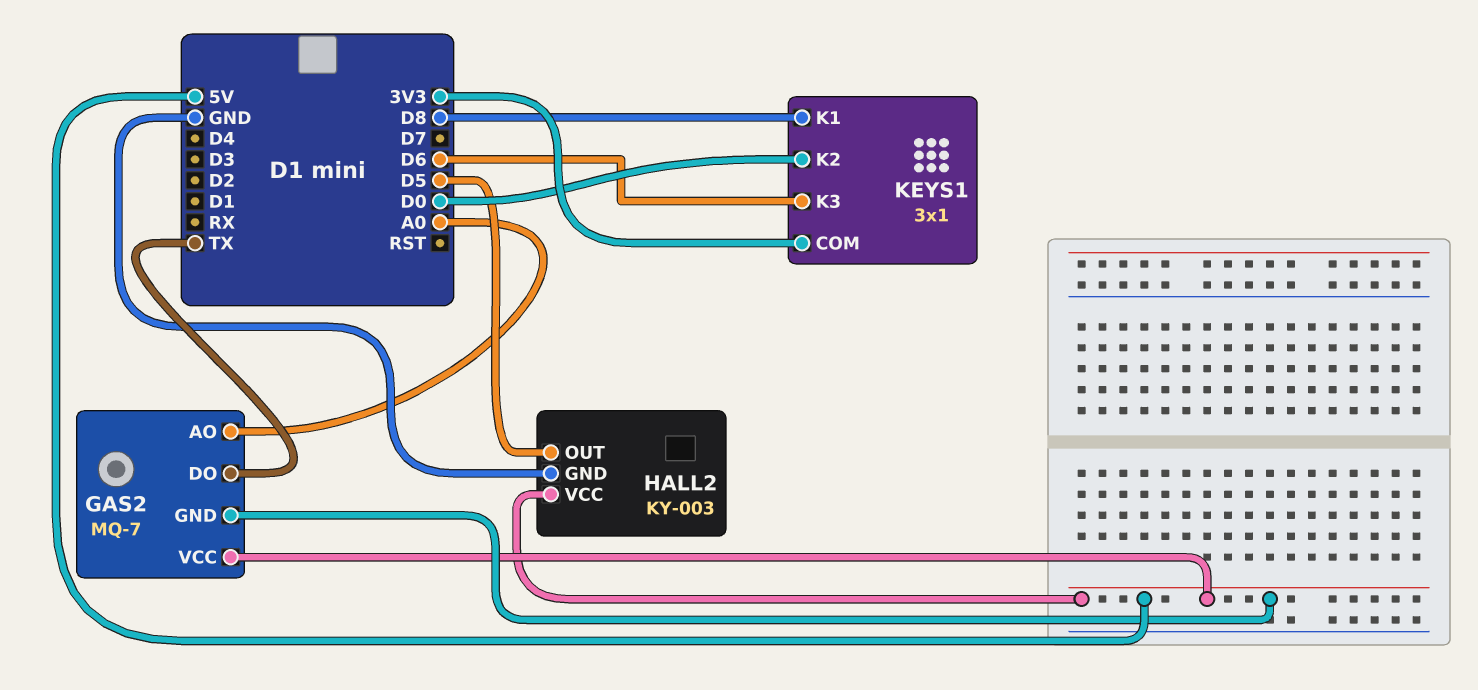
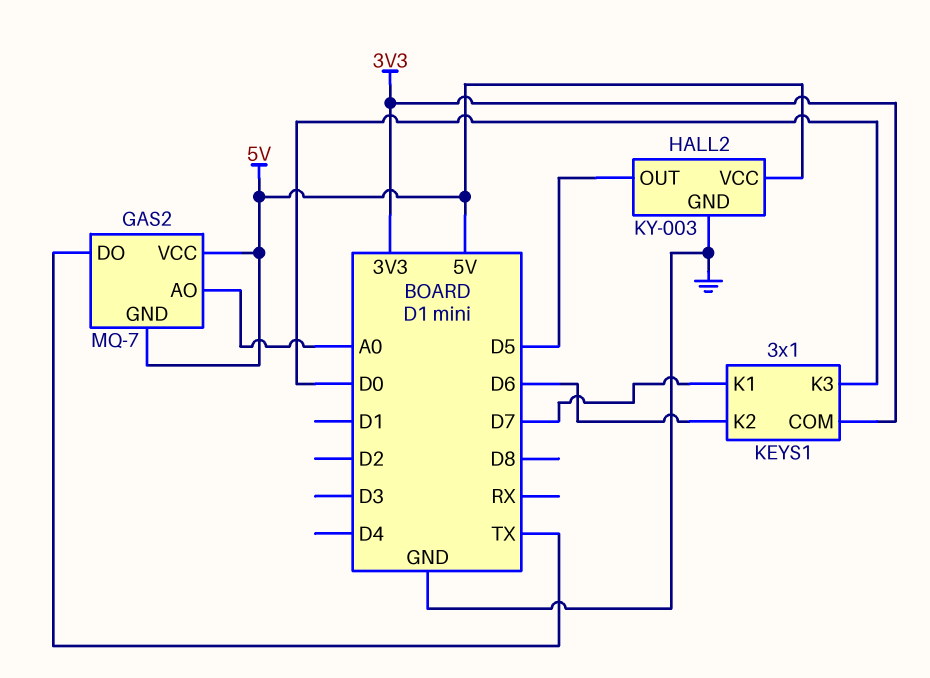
KEYS1 pin K1: D8 -> D7
KEYS1 pin K2: D0 -> D6
KEYS1 pin K3: D6 -> D0

